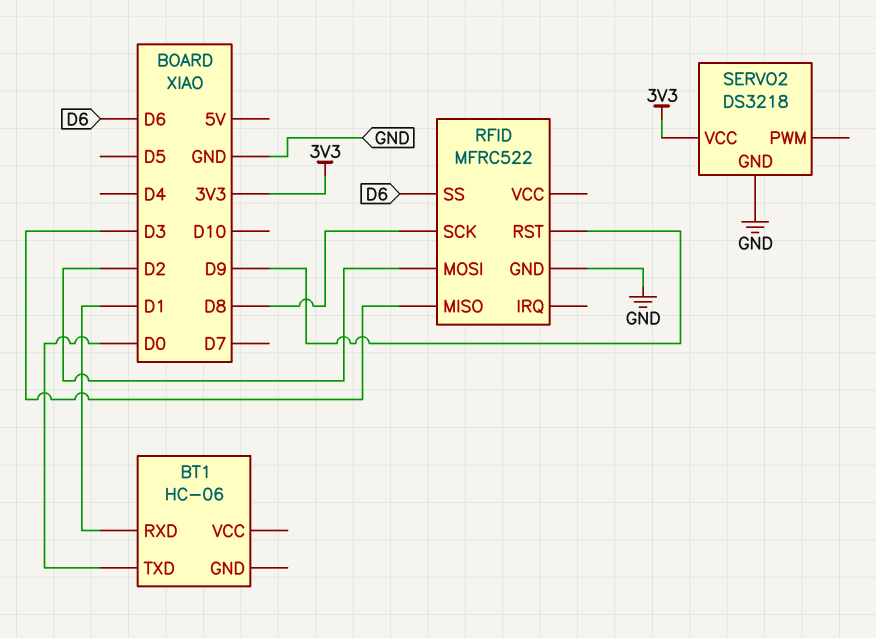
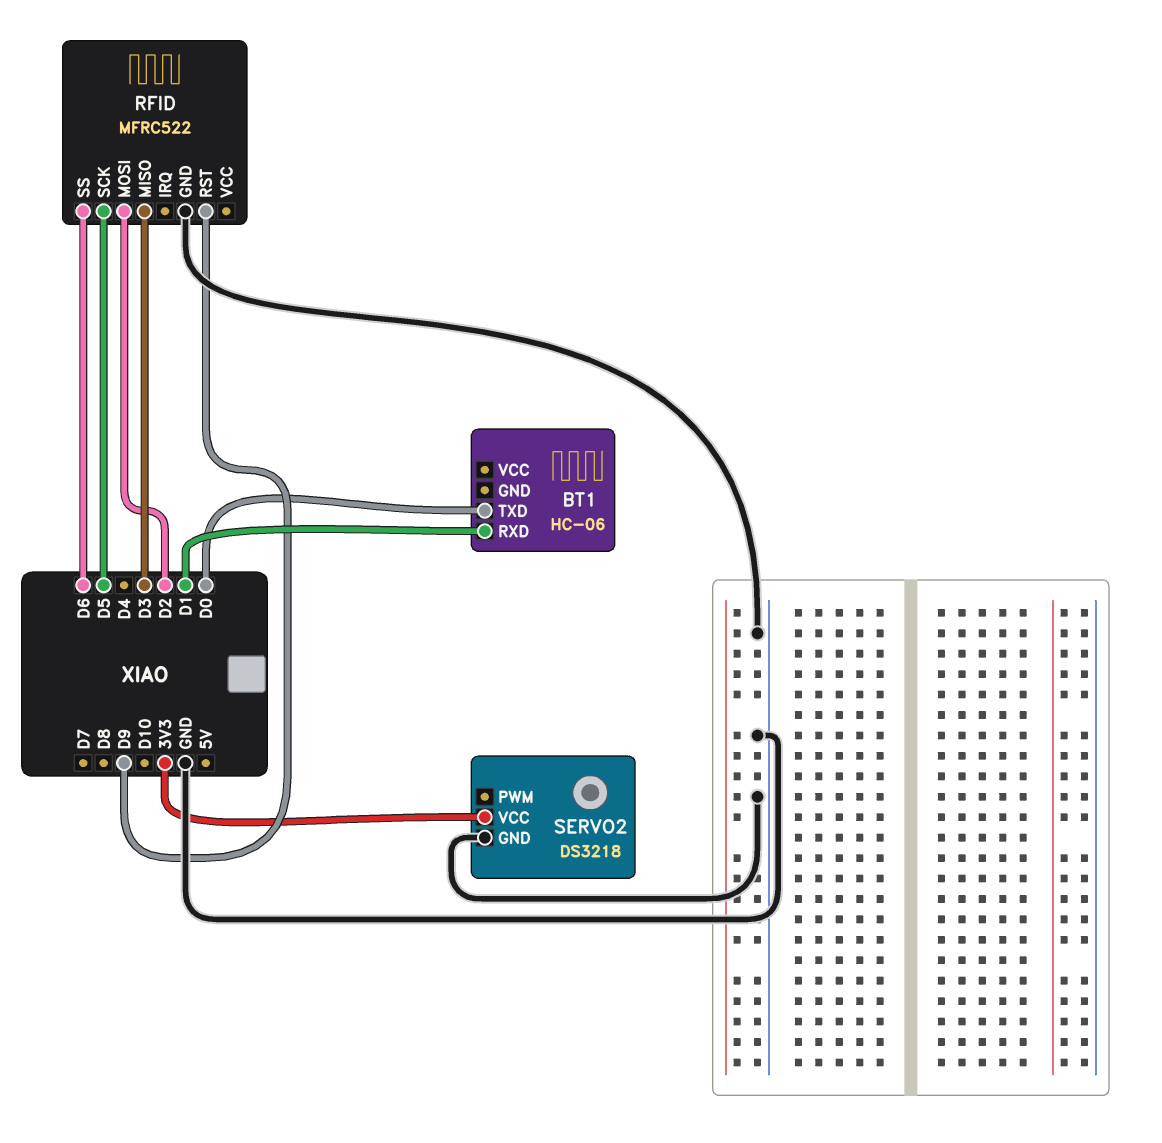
RFID pin SCK: D8 -> D5

